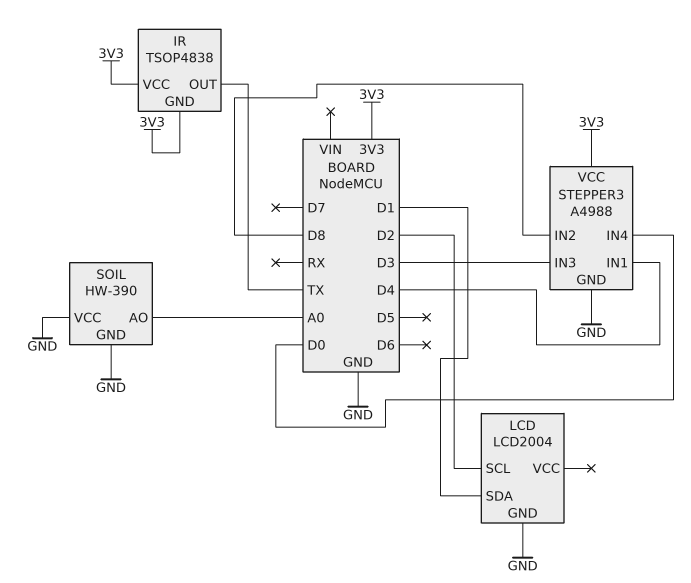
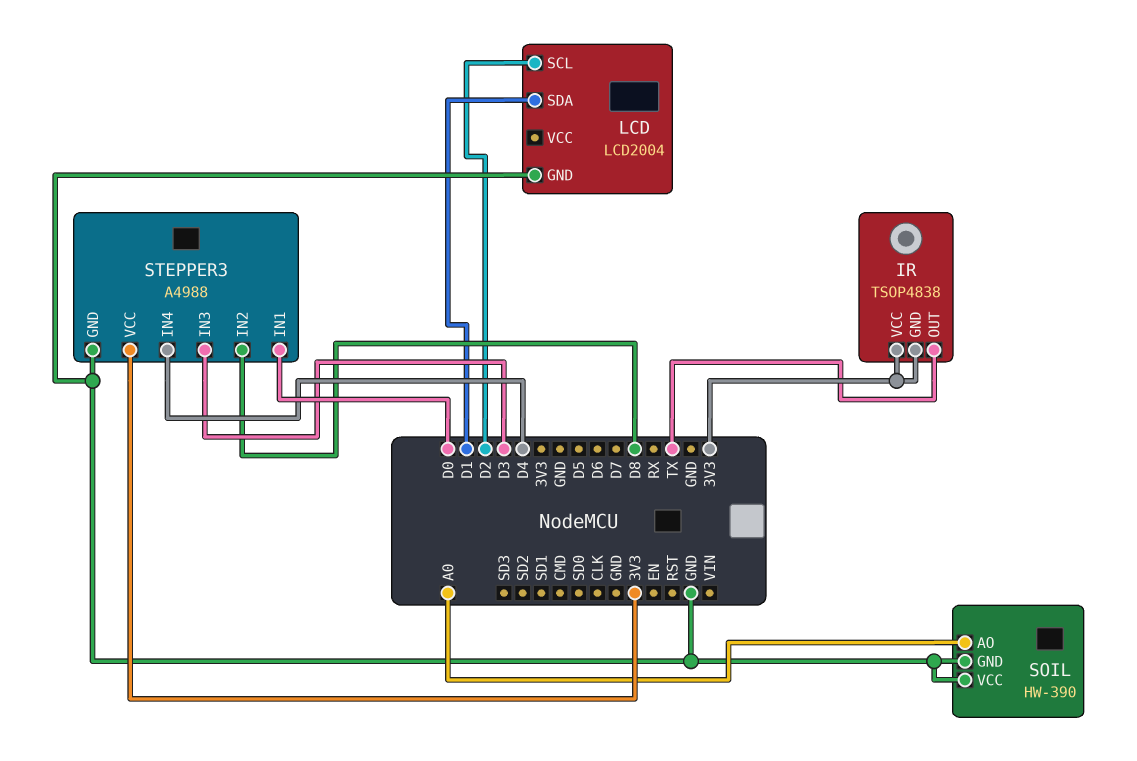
STEPPER3 pin IN1: D4 -> D0
STEPPER3 pin IN4: D0 -> D4

